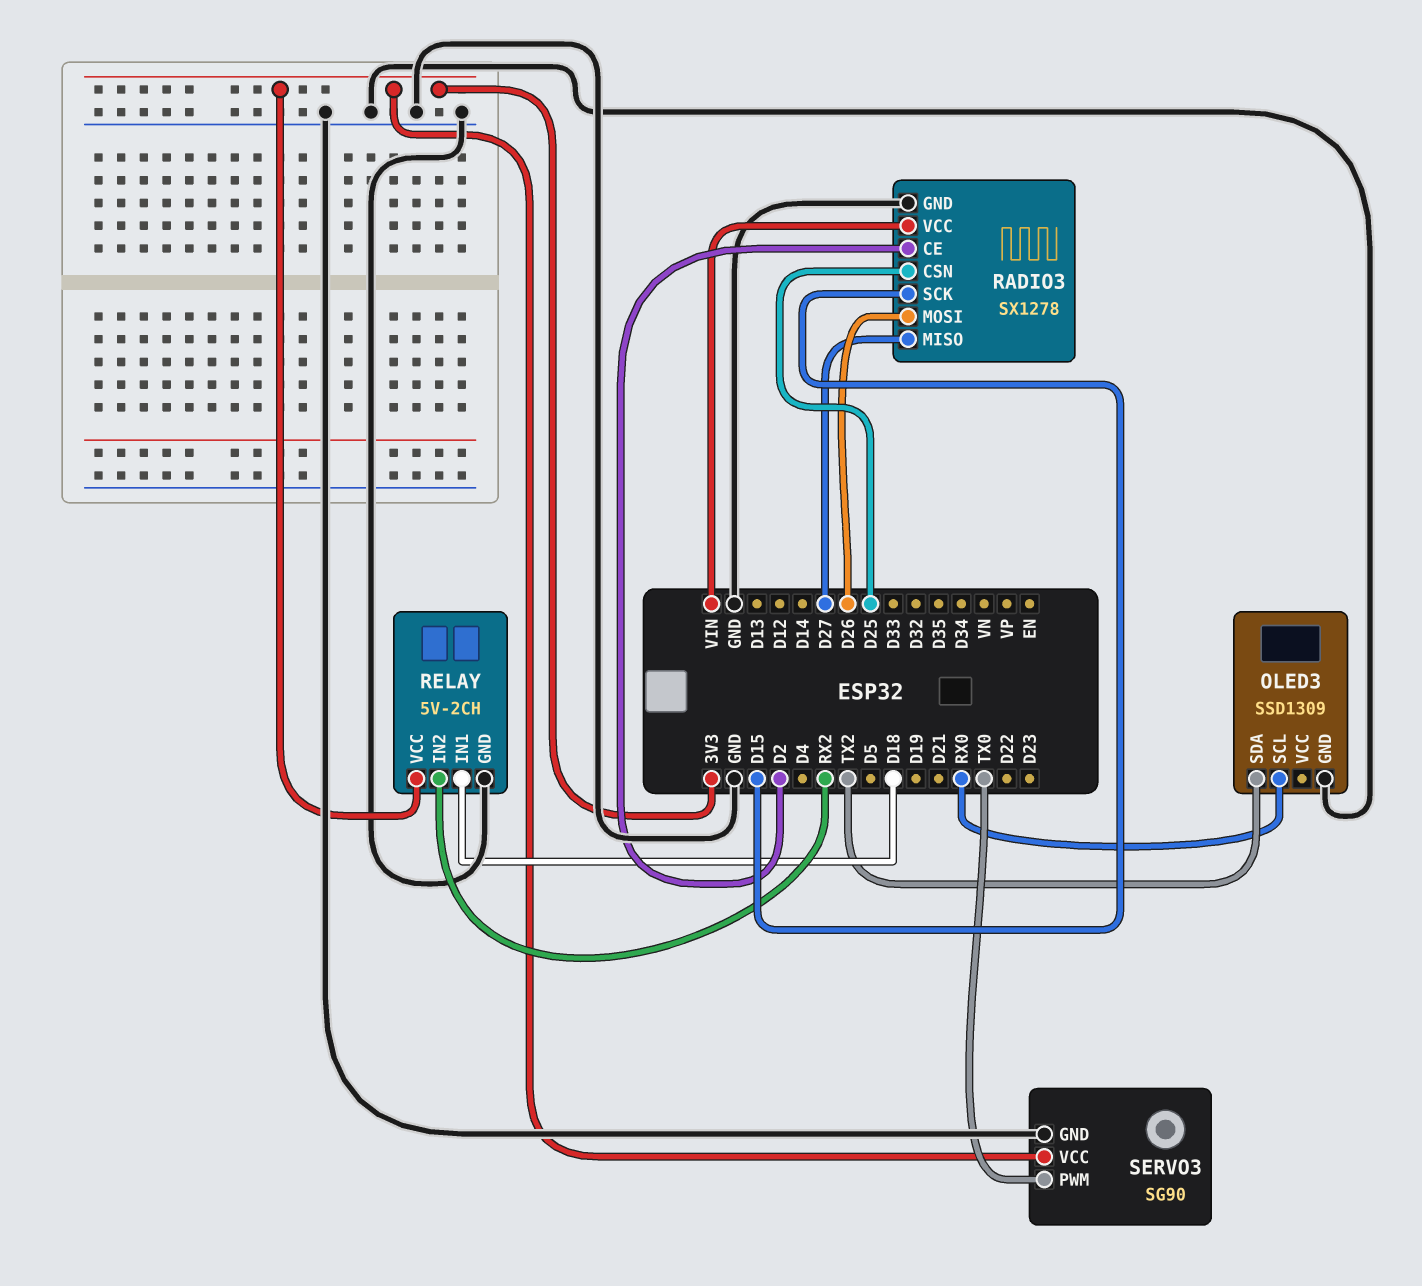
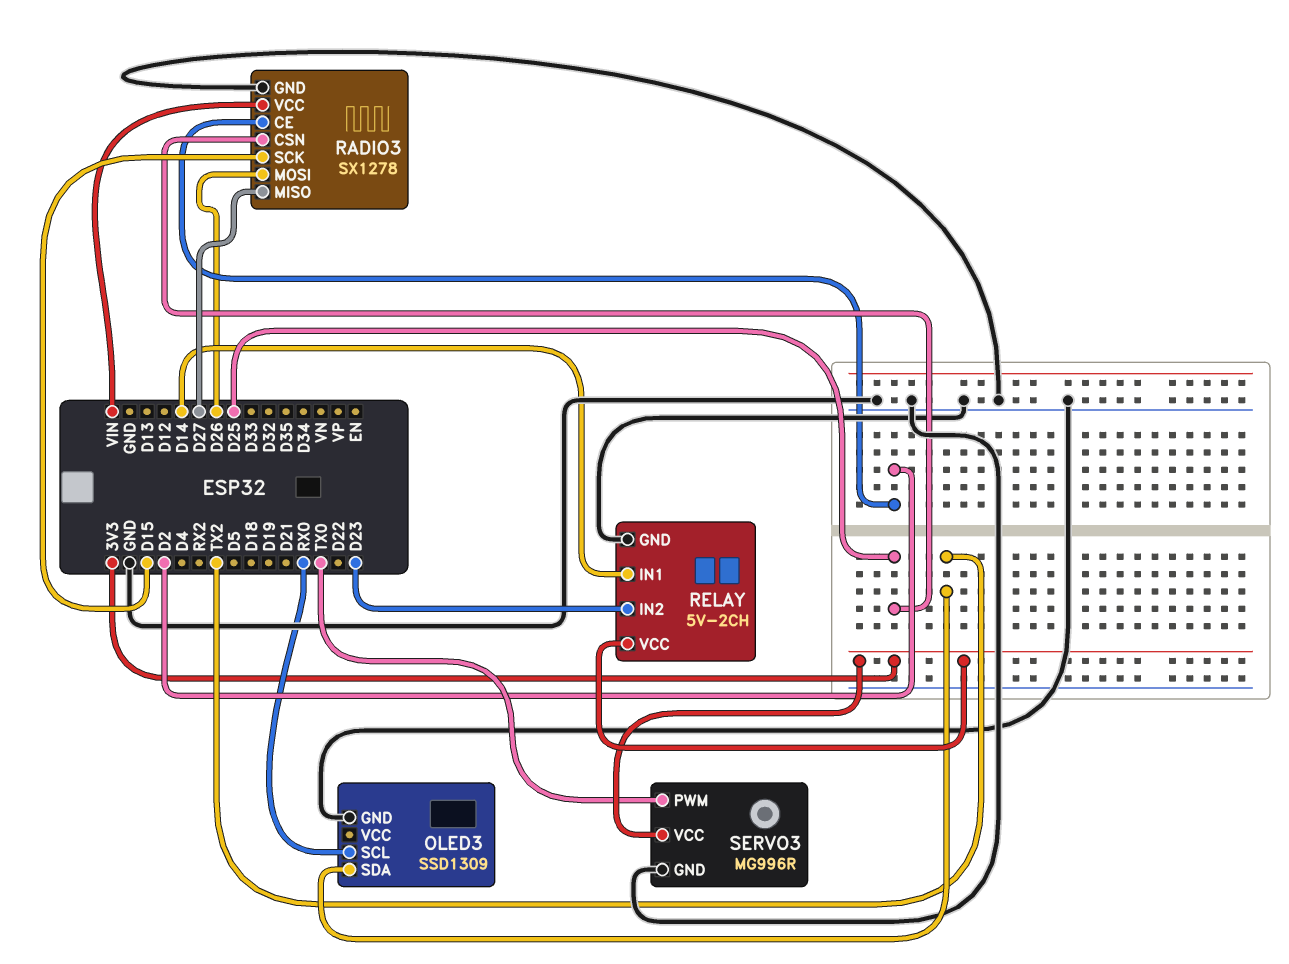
RELAY pin IN1: D18 -> D14
RELAY pin IN2: RX2 -> D23
SERVO3: SG90 -> MG996R

